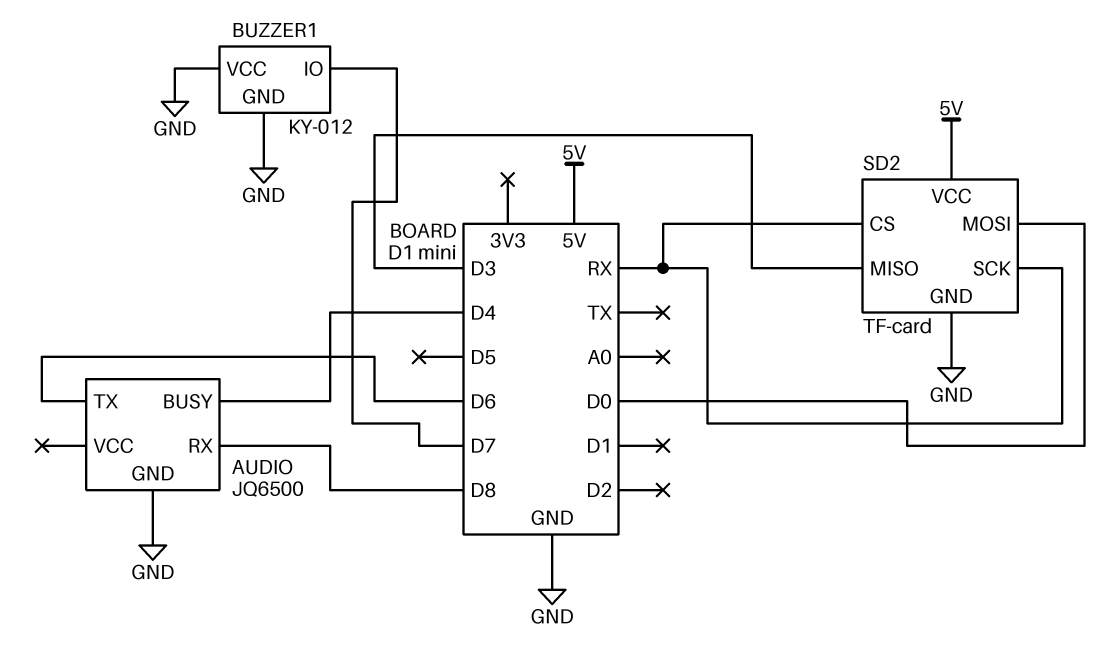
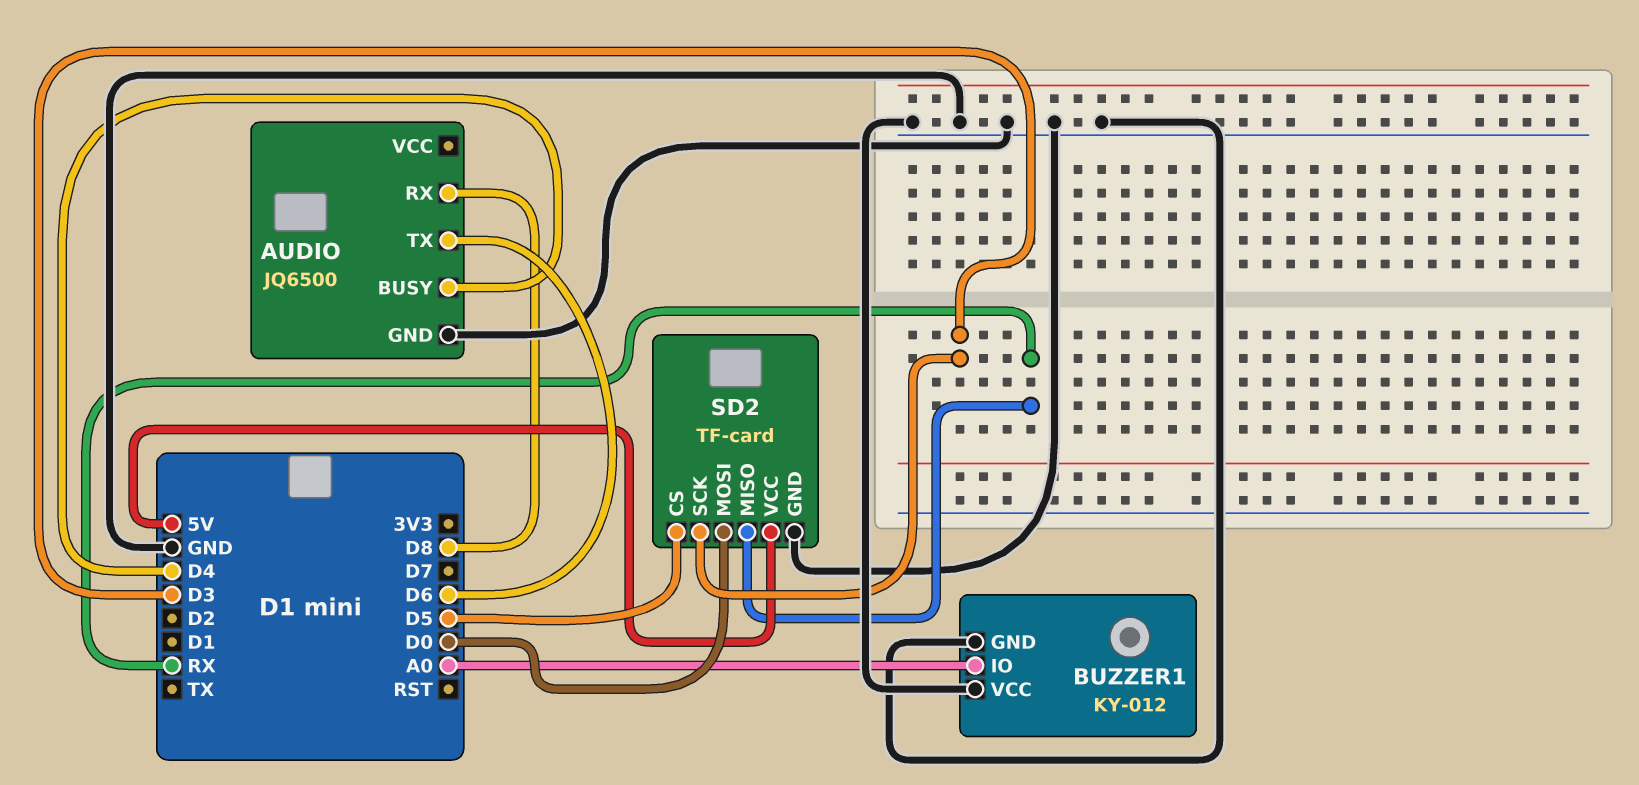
BUZZER1 pin IO: D7 -> A0
SD2 pin CS: RX -> D5
SD2 pin MISO: D3 -> RX
SD2 pin SCK: RX -> D3

